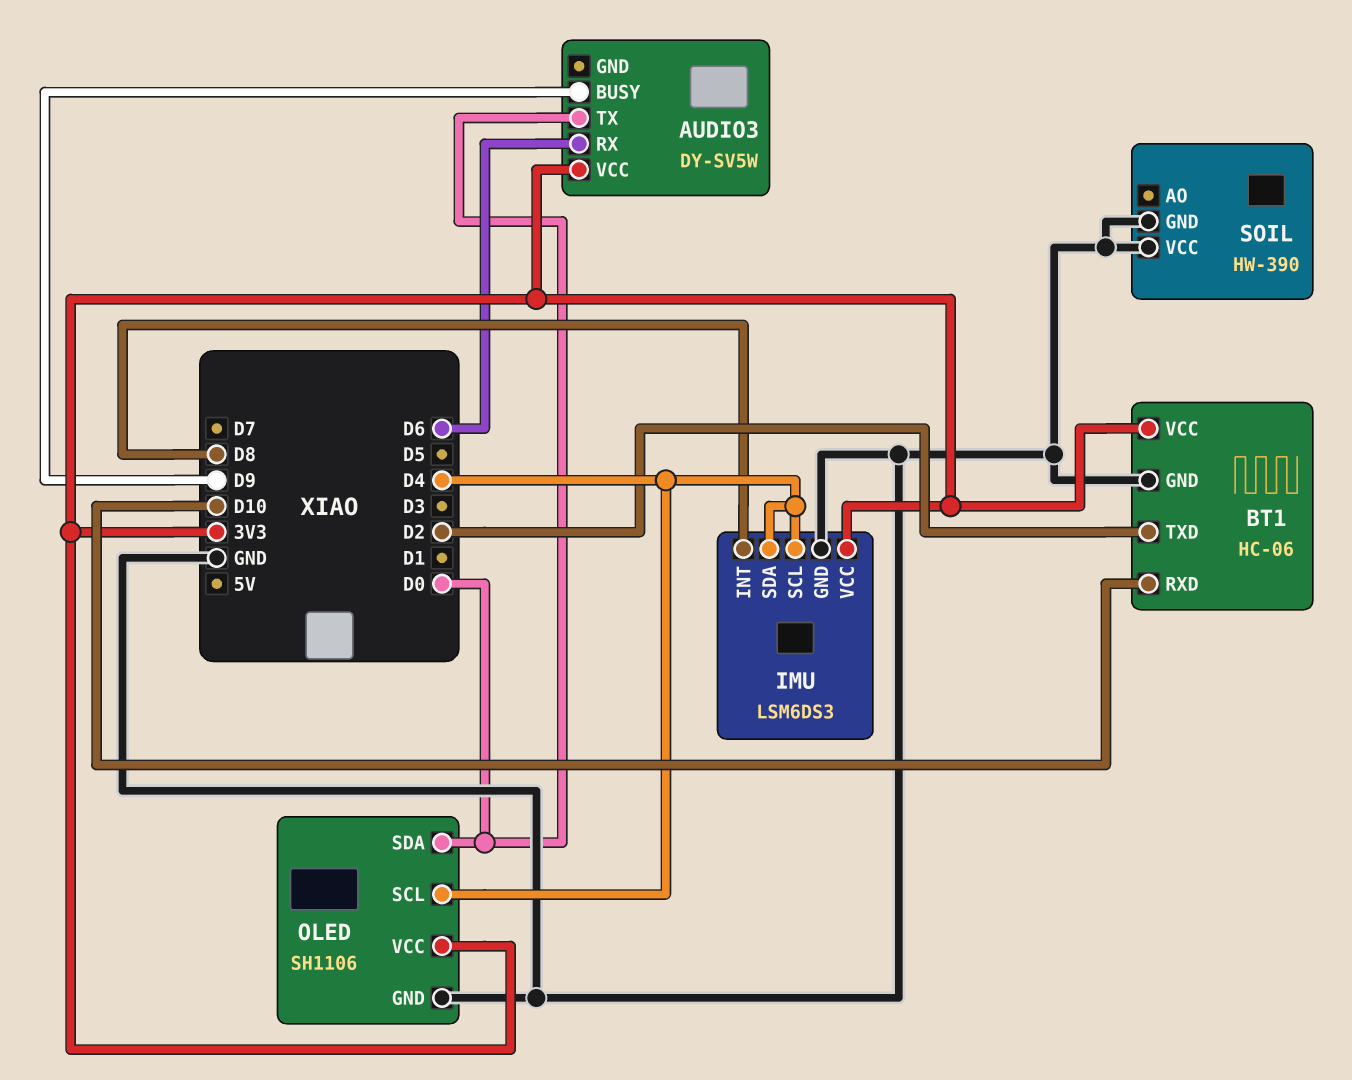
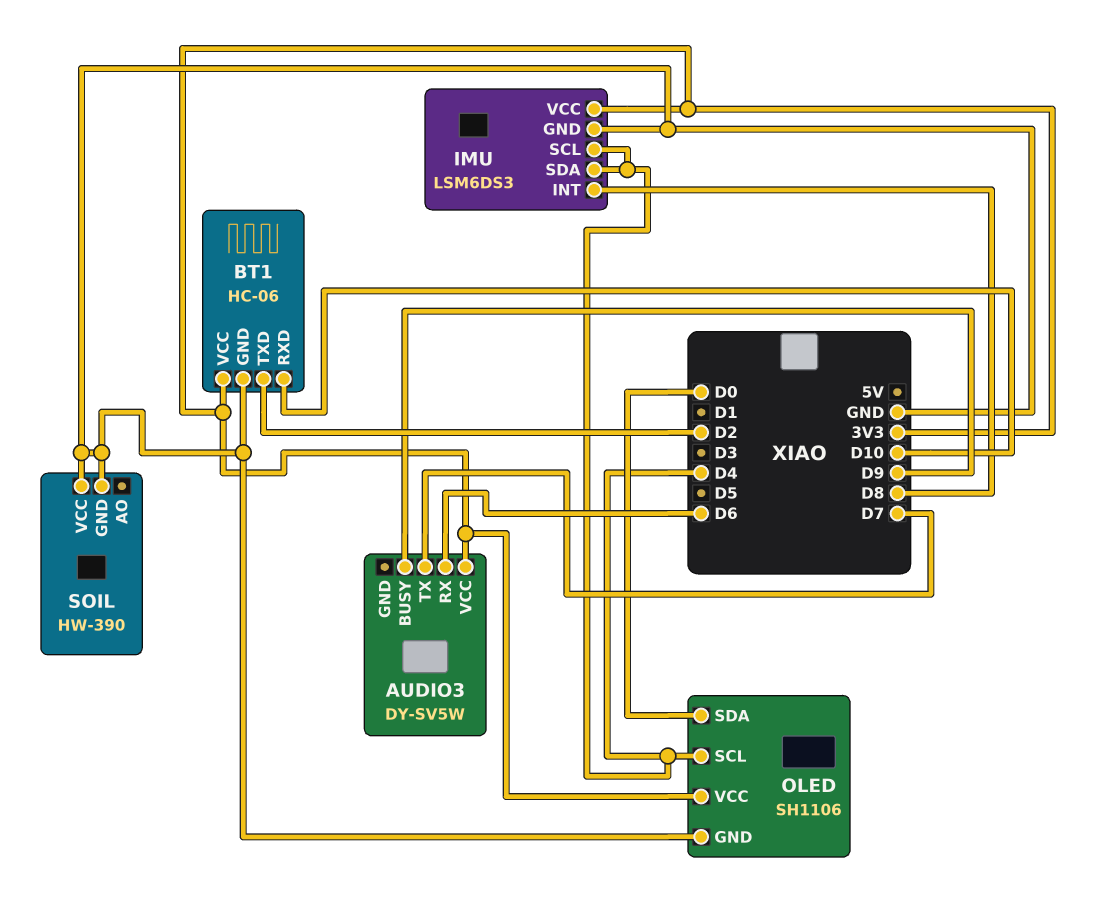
AUDIO3 pin TX: D0 -> D7

